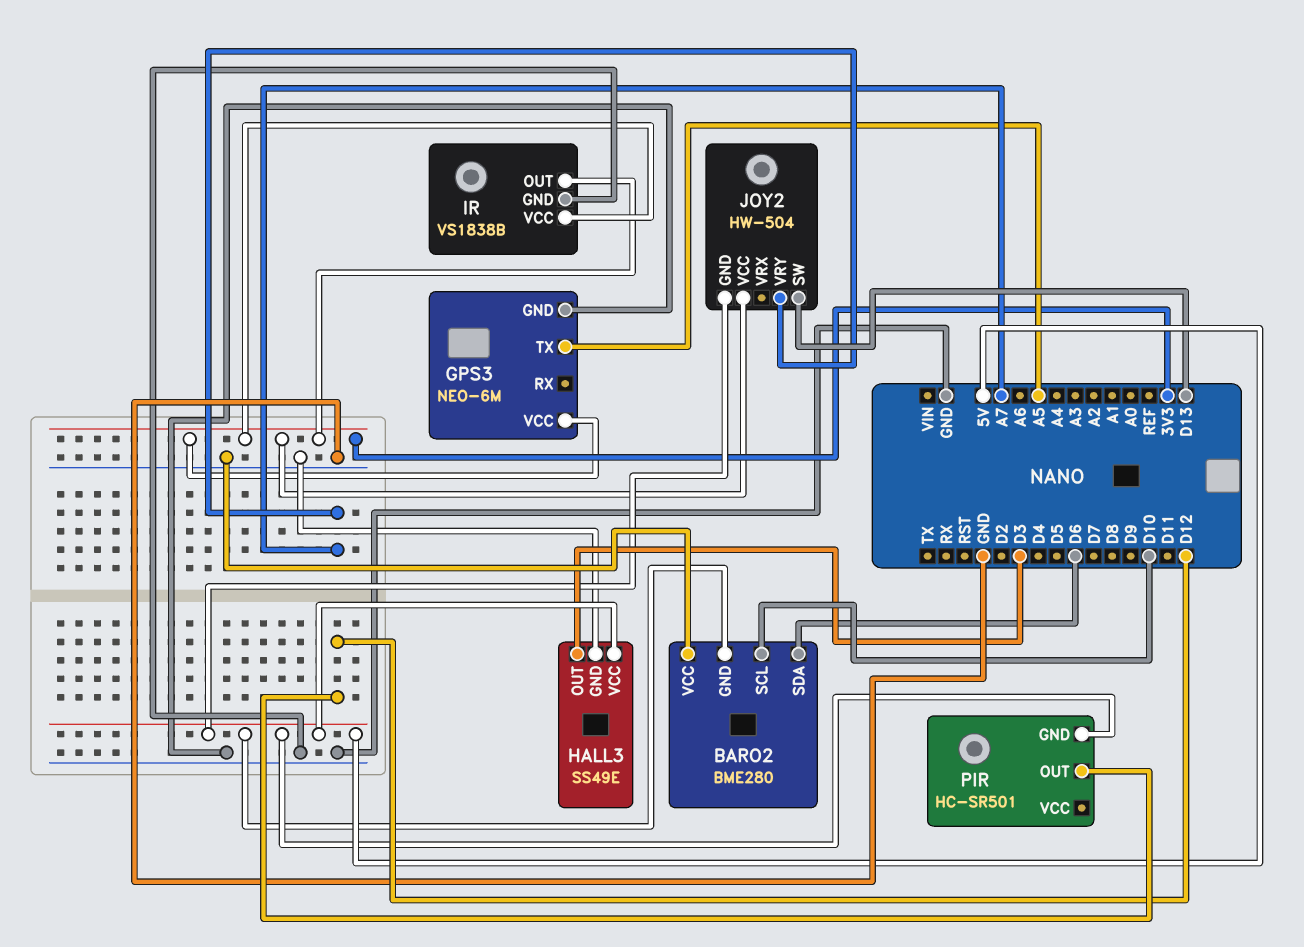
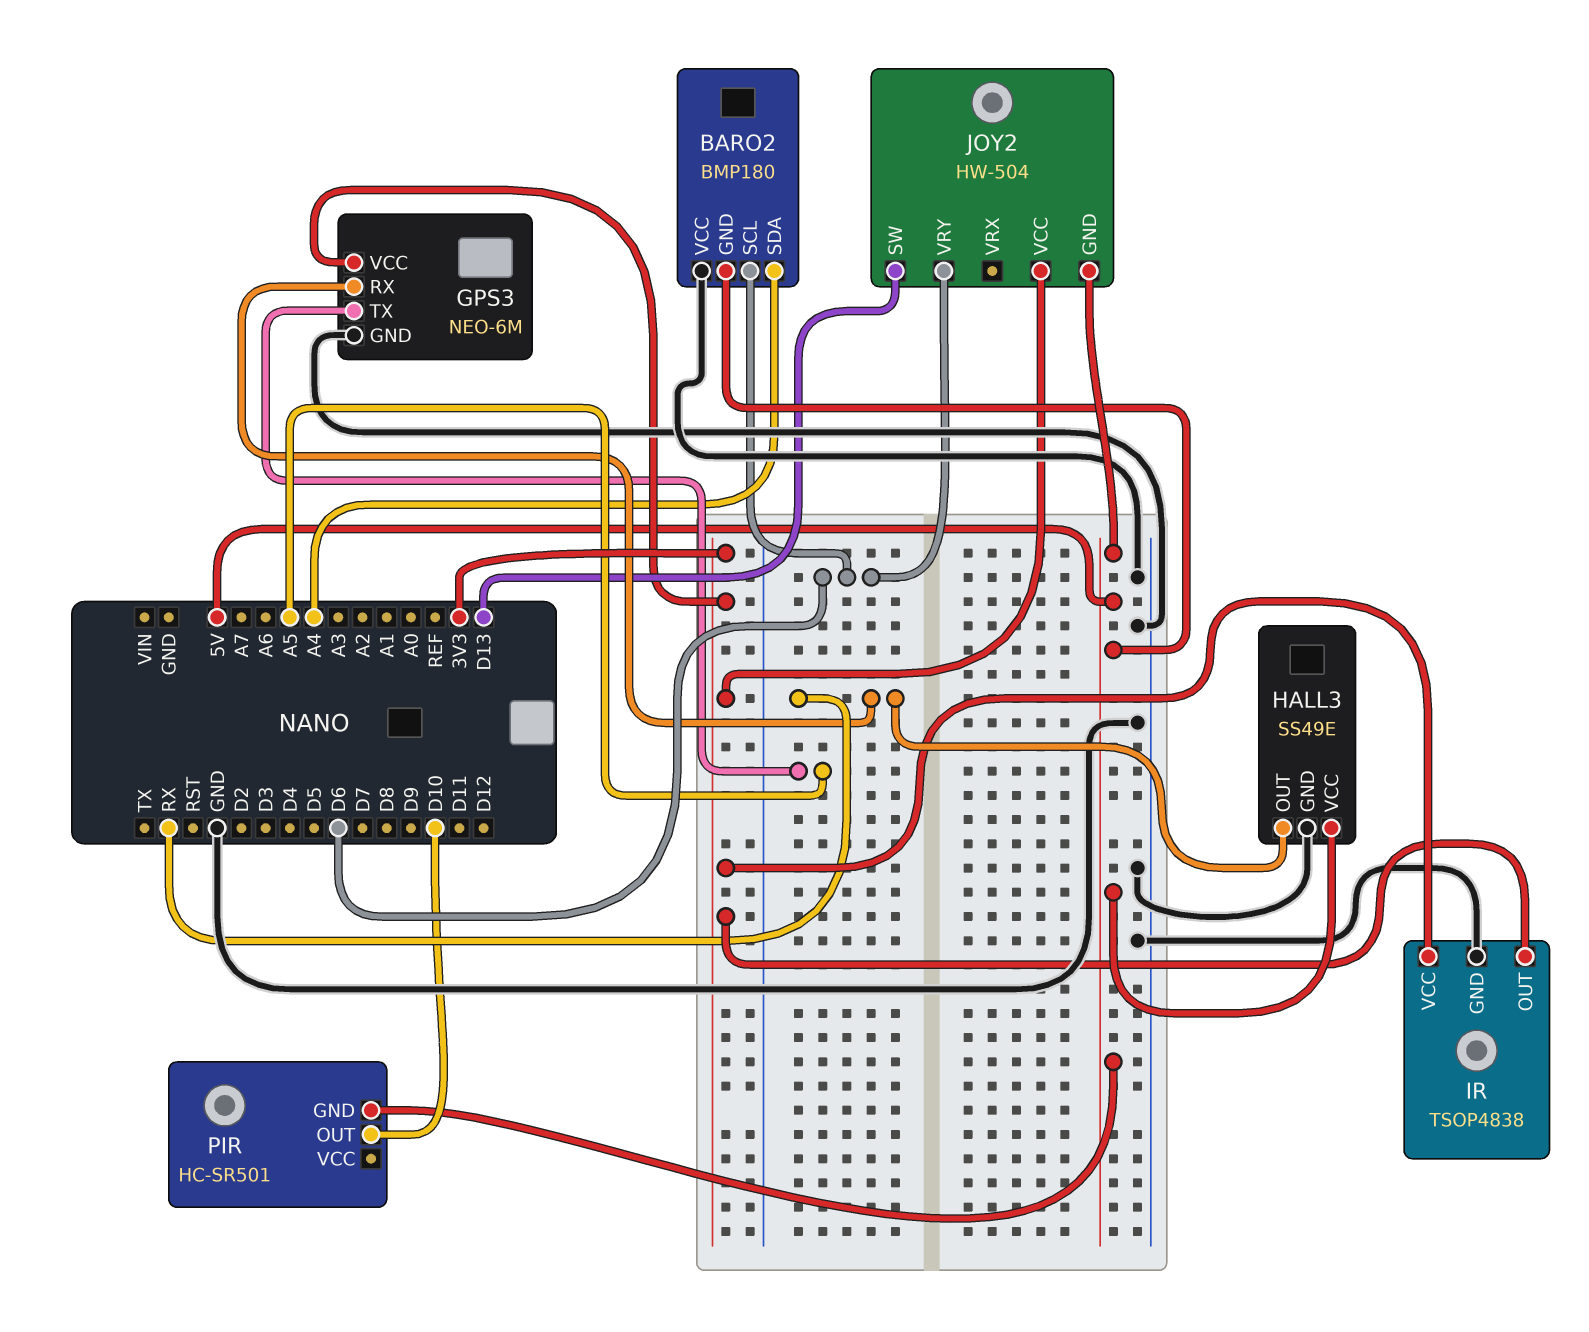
BARO2: BME280 -> BMP180
BARO2 pin SCL: D10 -> D6
BARO2 pin SDA: D6 -> A4
GPS3 pin RX: none -> RX
HALL3 pin OUT: D3 -> RX
IR: VS1838B -> TSOP4838
JOY2 pin VRY: A7 -> D6
PIR pin OUT: D12 -> D10

